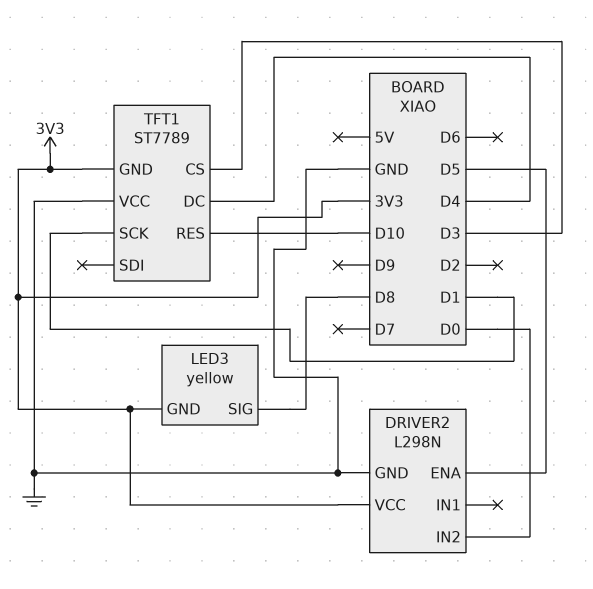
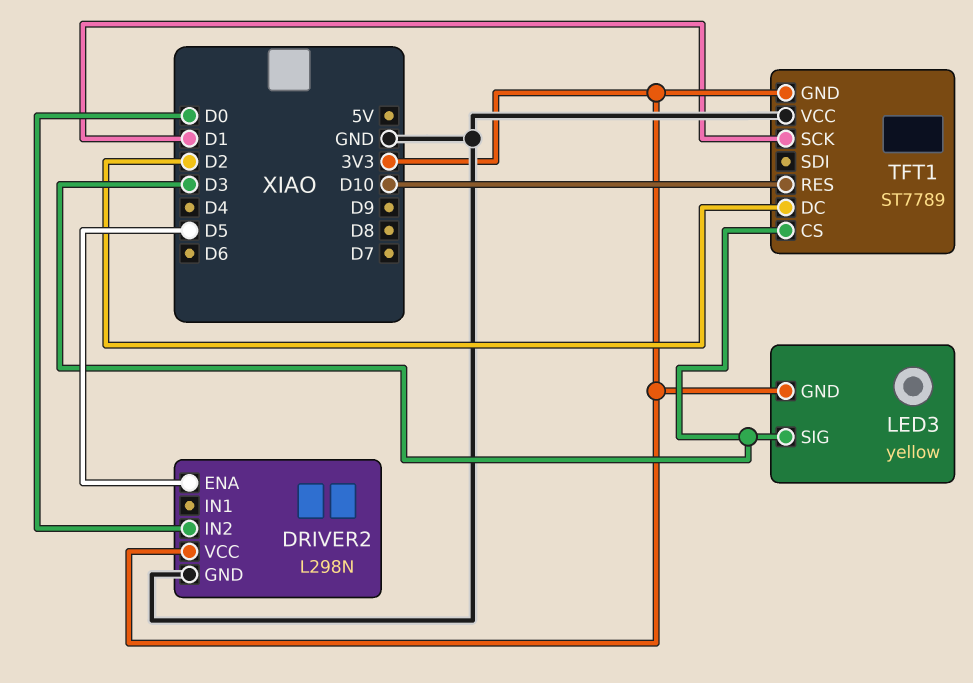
LED3 pin SIG: D8 -> D3
TFT1 pin DC: D4 -> D2

